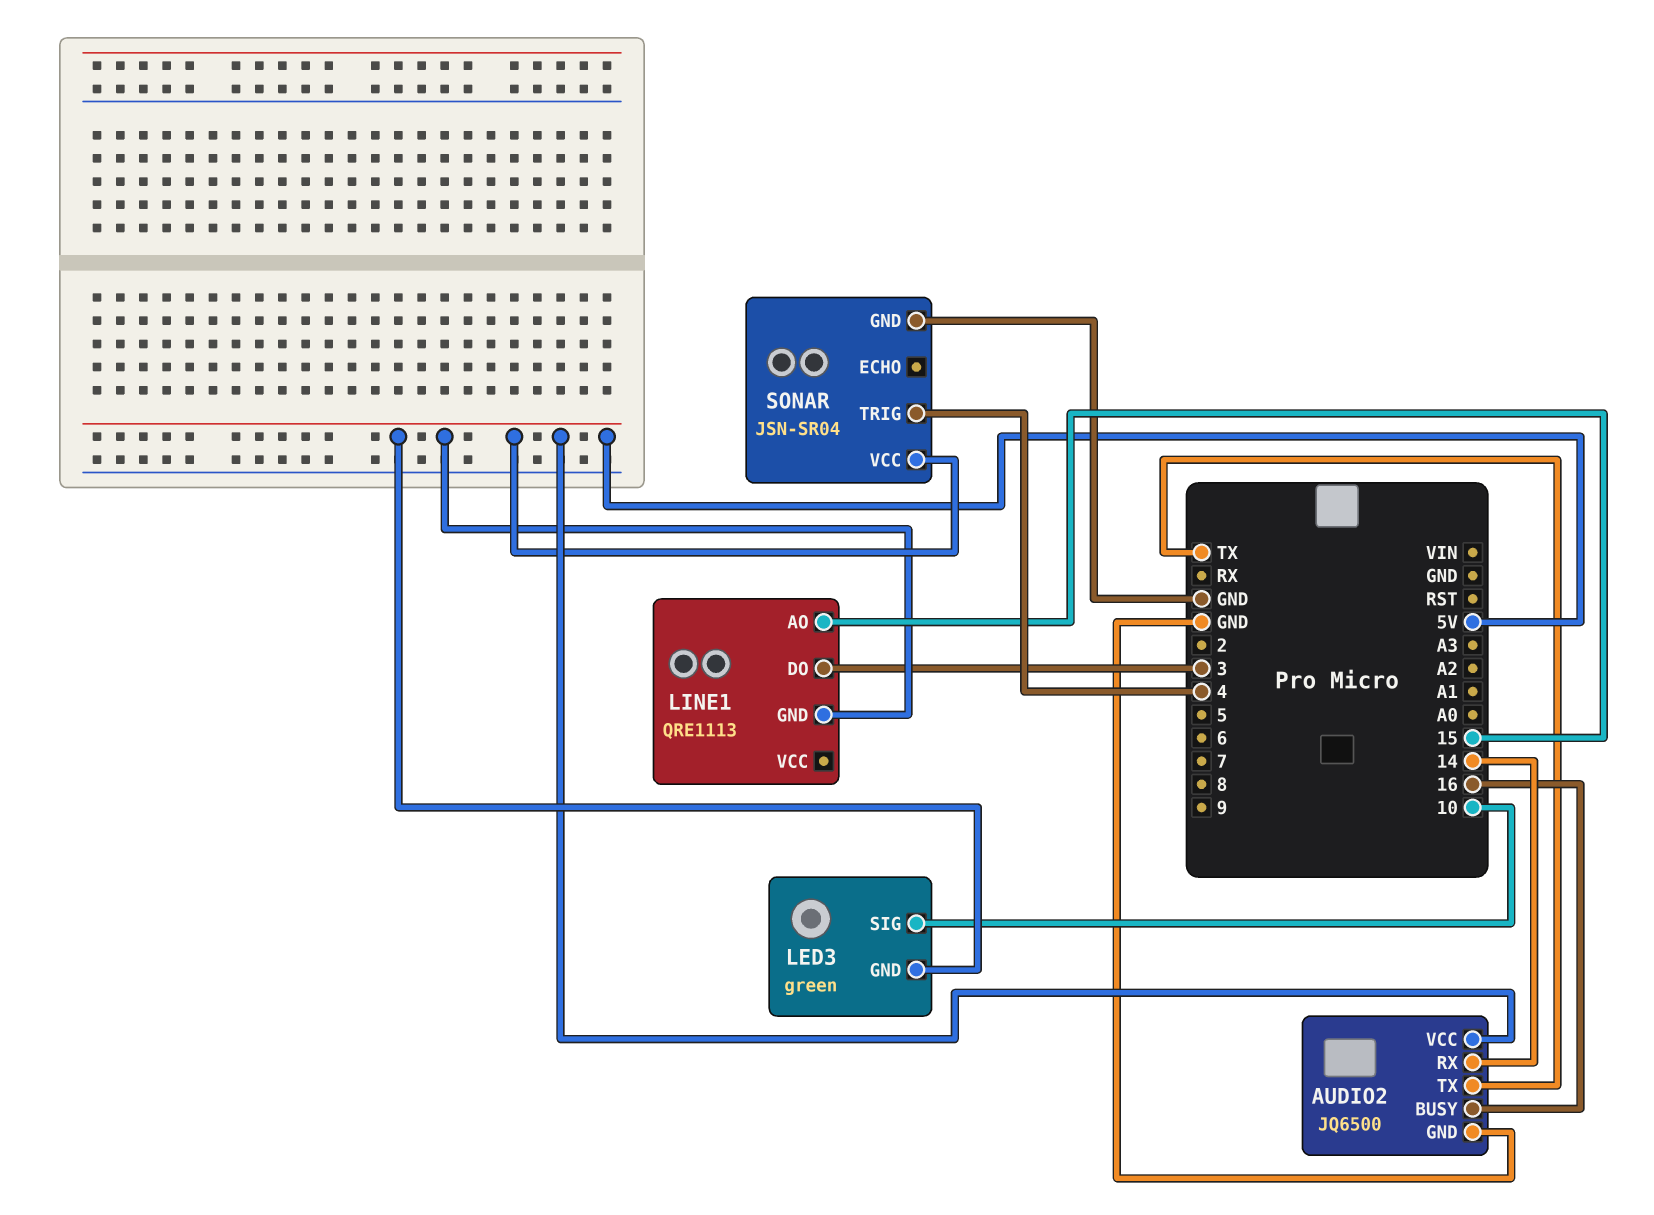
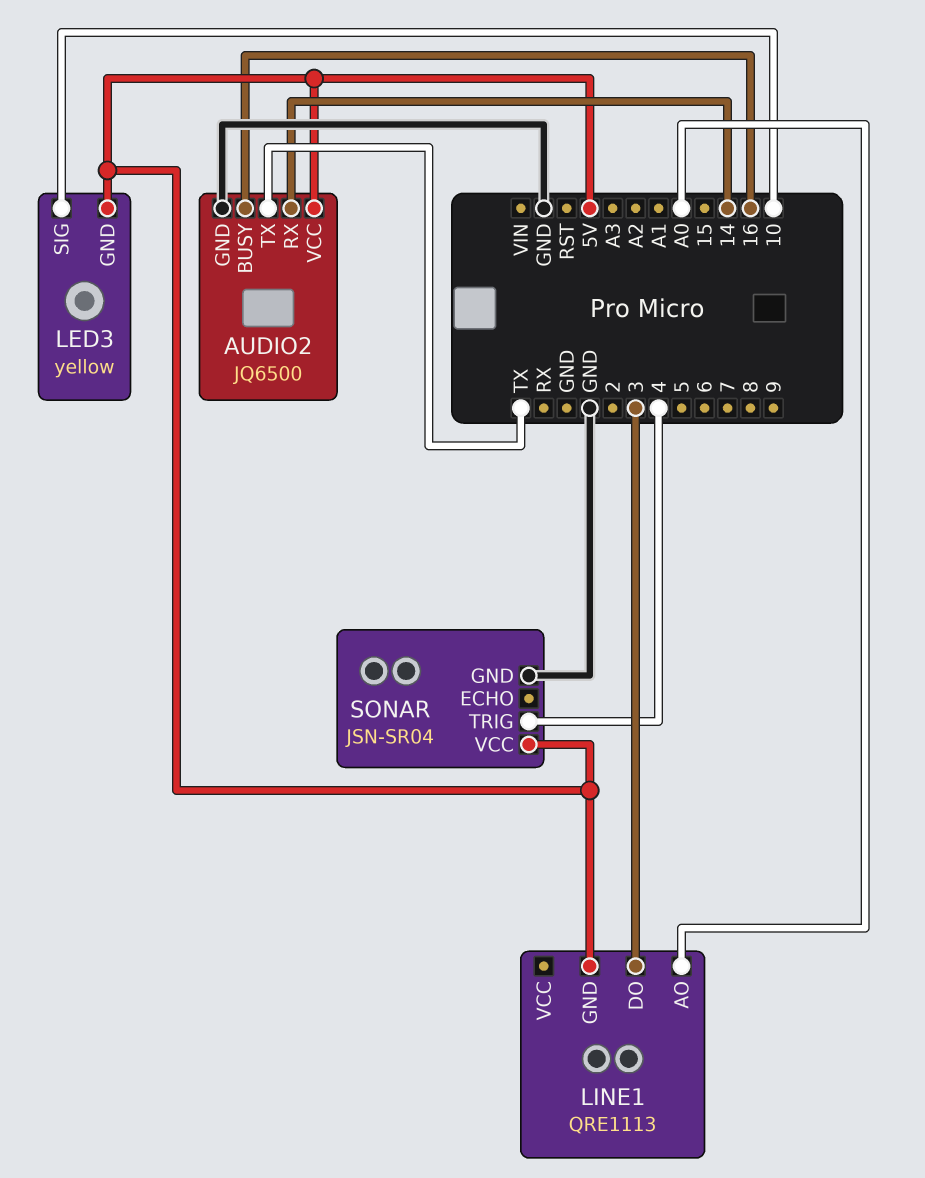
LED3: green -> yellow
LINE1 pin AO: 15 -> A0

